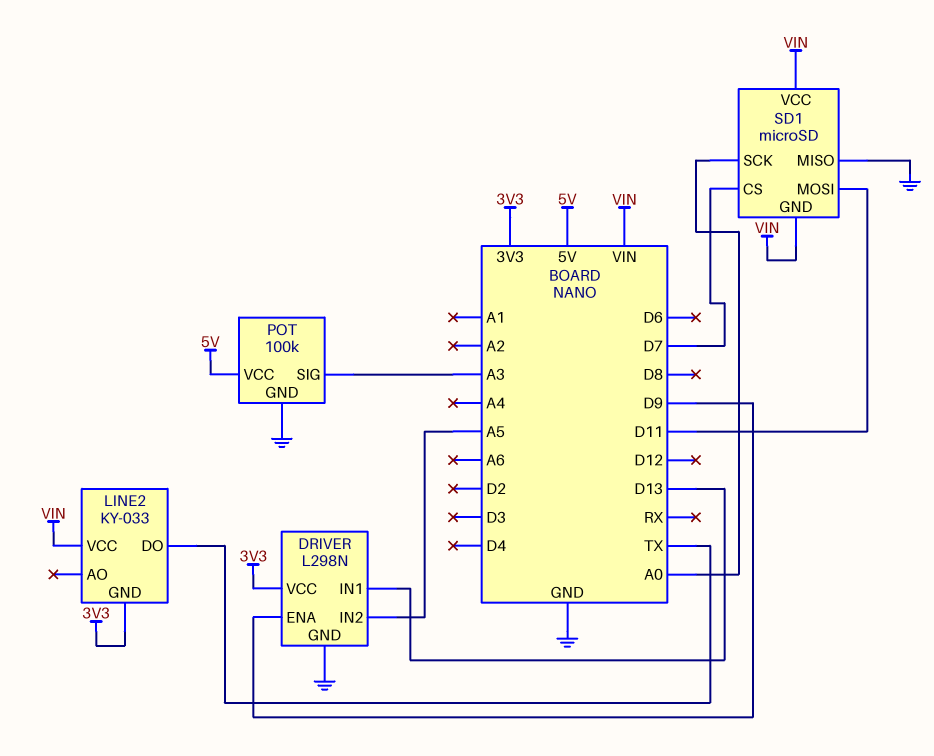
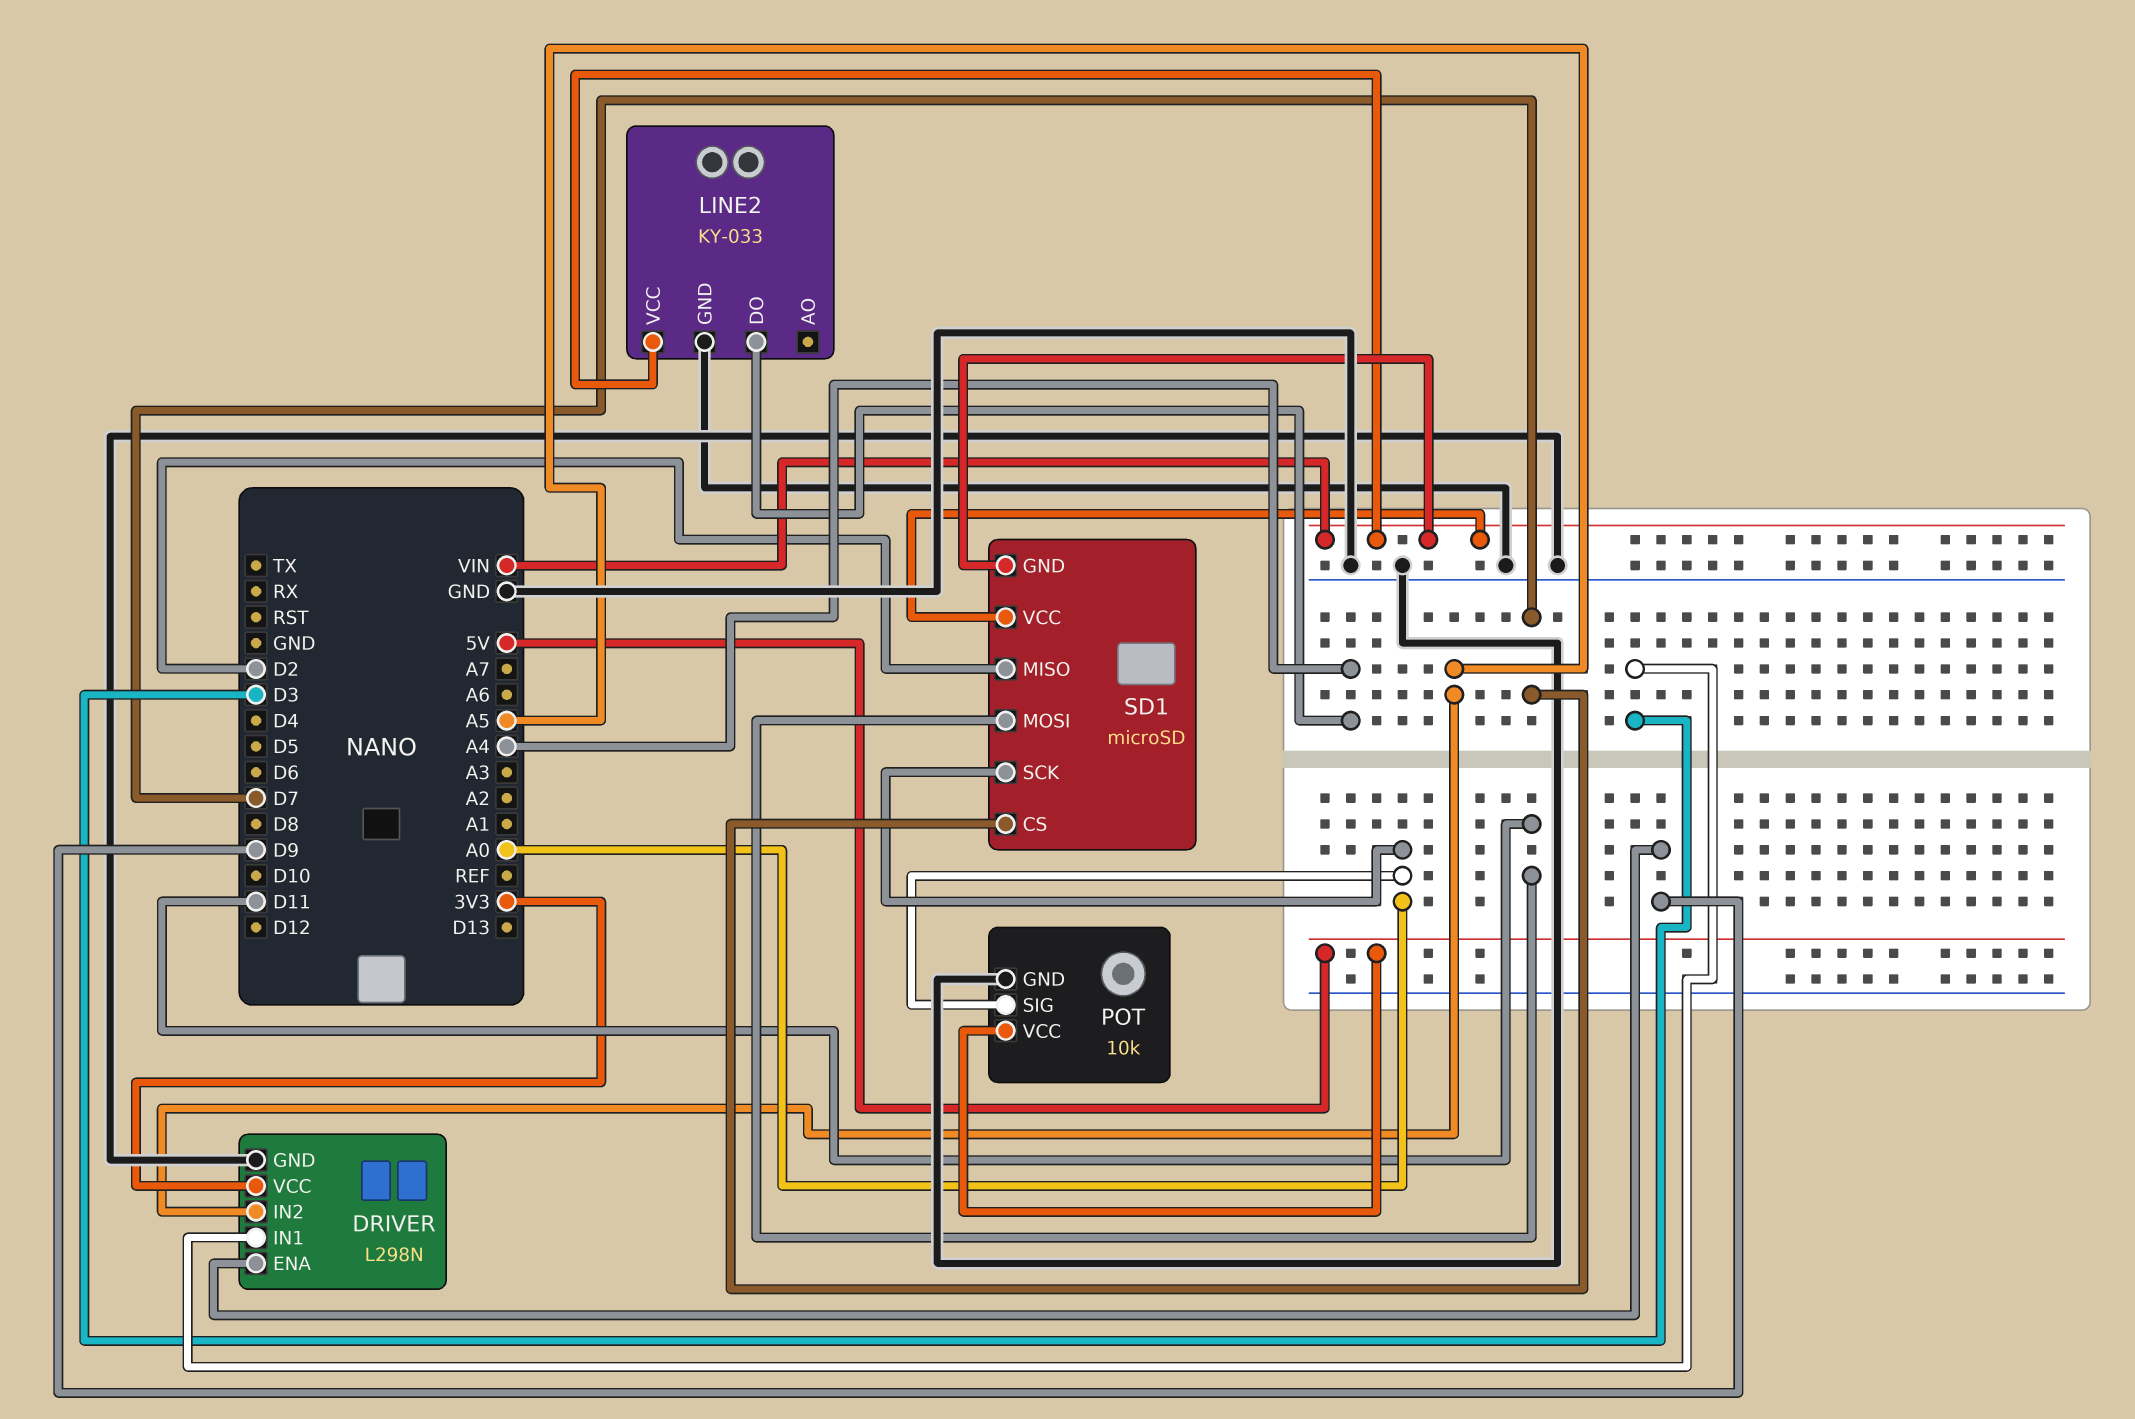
DRIVER pin IN1: D13 -> D3
LINE2 pin DO: TX -> A4
LINE2 pin GND: 3V3 -> GND
POT: 100k -> 10k
POT pin SIG: A3 -> A0
SD1 pin MISO: GND -> D2

